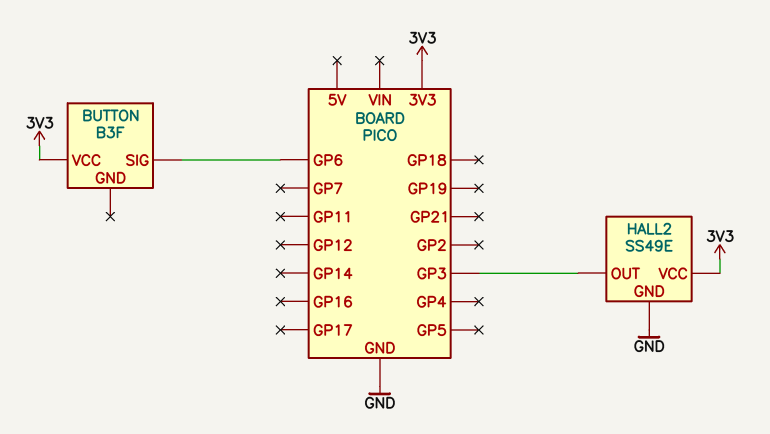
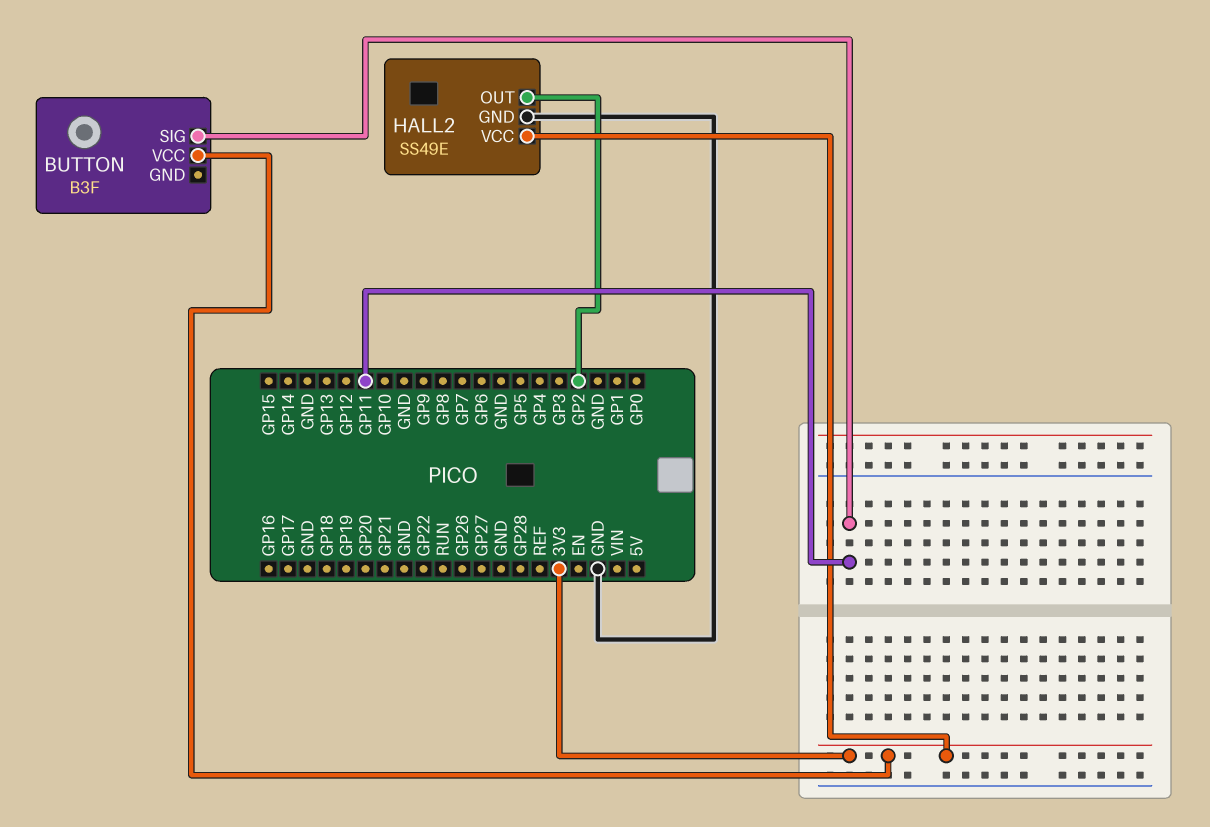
BUTTON pin SIG: GP6 -> GP11
HALL2 pin OUT: GP3 -> GP2

